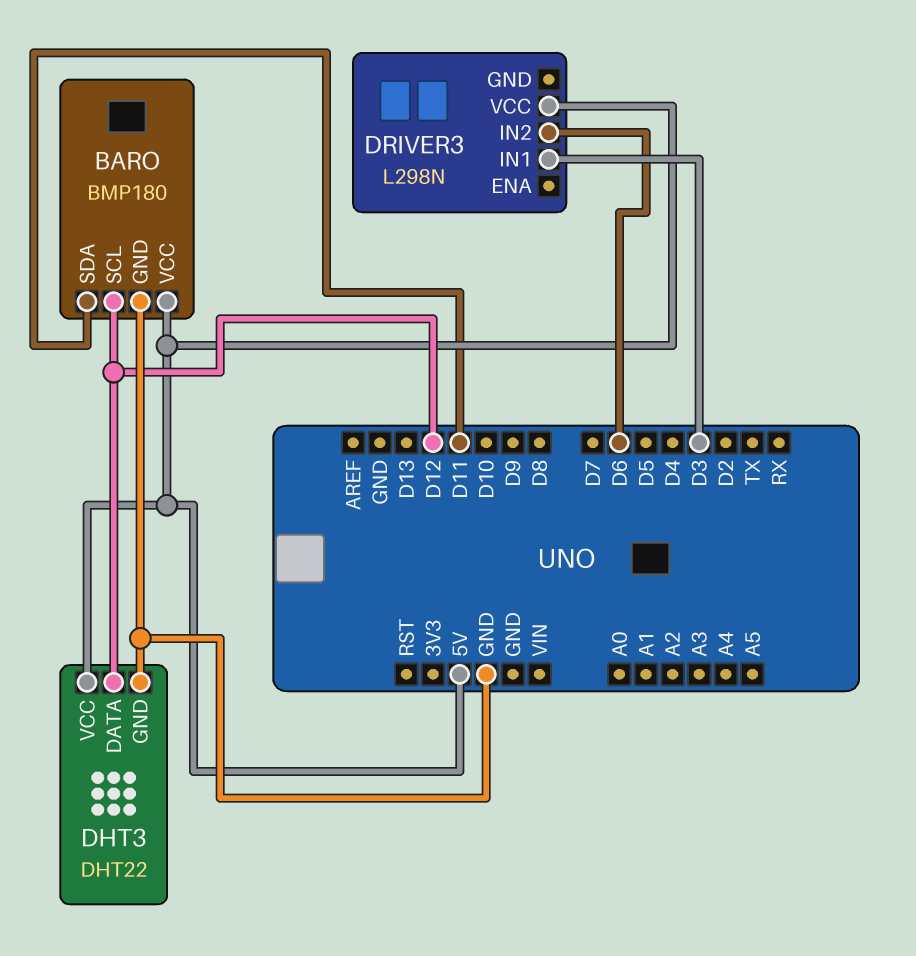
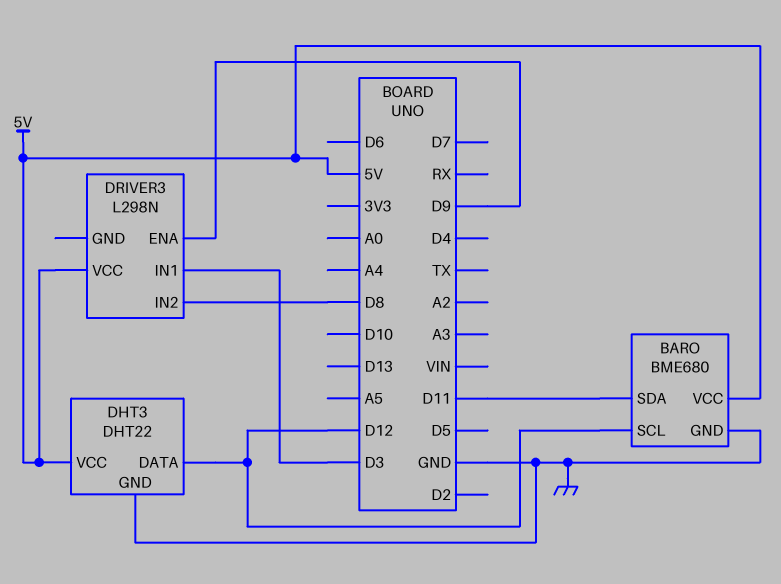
BARO: BMP180 -> BME680
DRIVER3 pin ENA: none -> D9
DRIVER3 pin IN2: D6 -> D8

